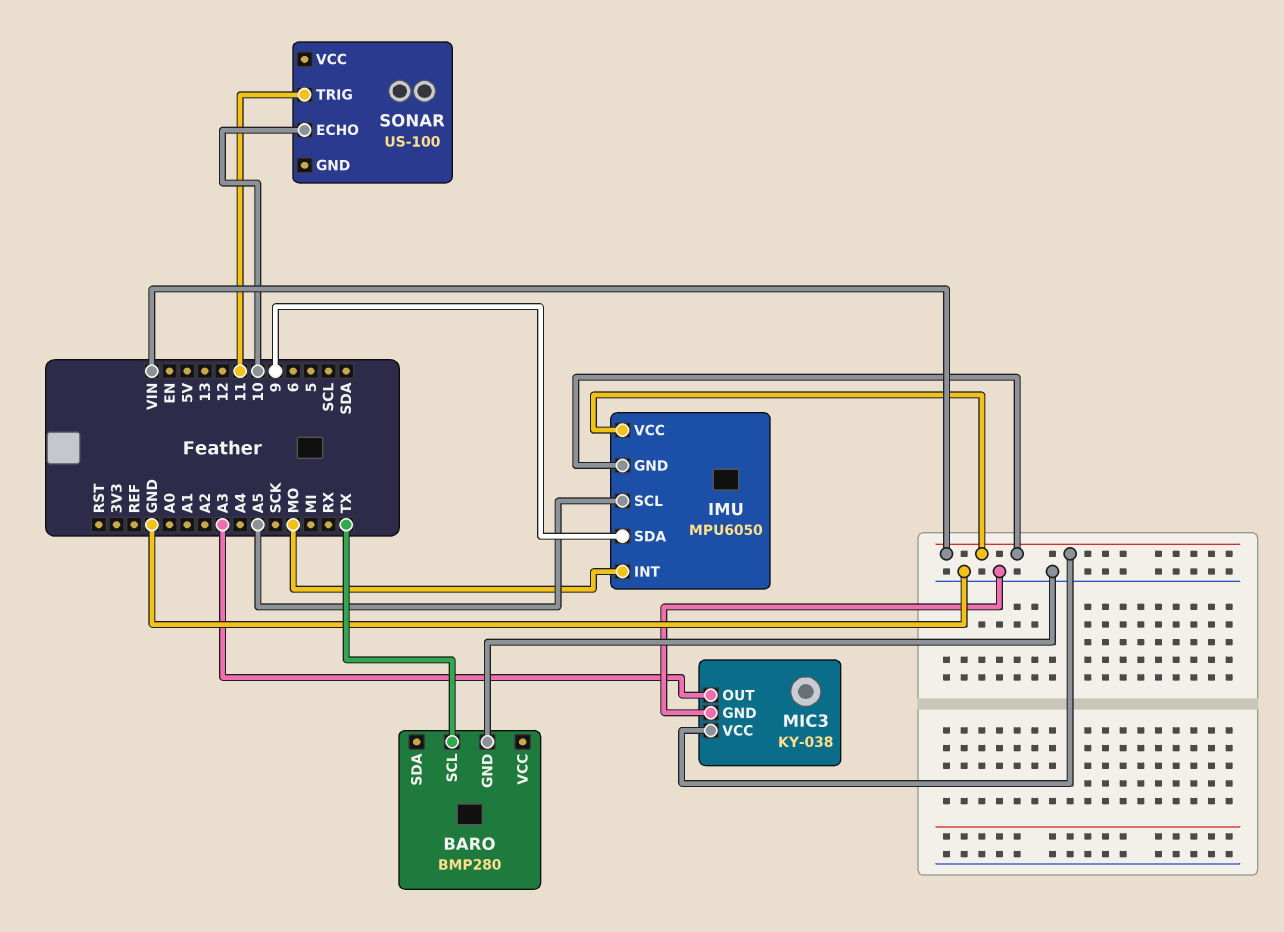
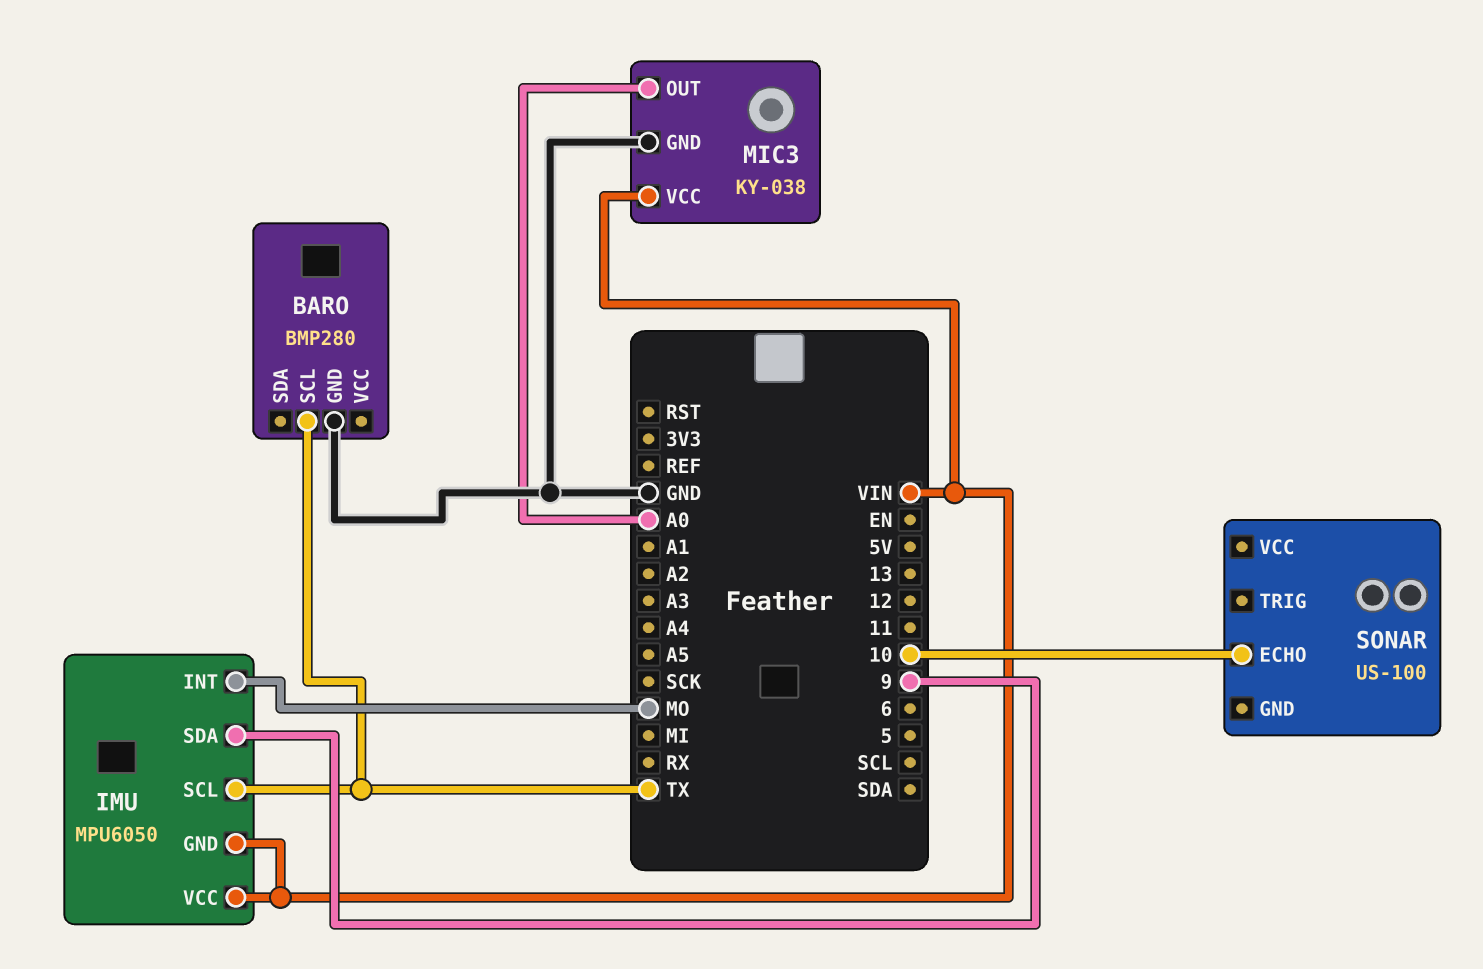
IMU pin SCL: A5 -> TX
MIC3 pin OUT: A3 -> A0
SONAR pin TRIG: 11 -> none

